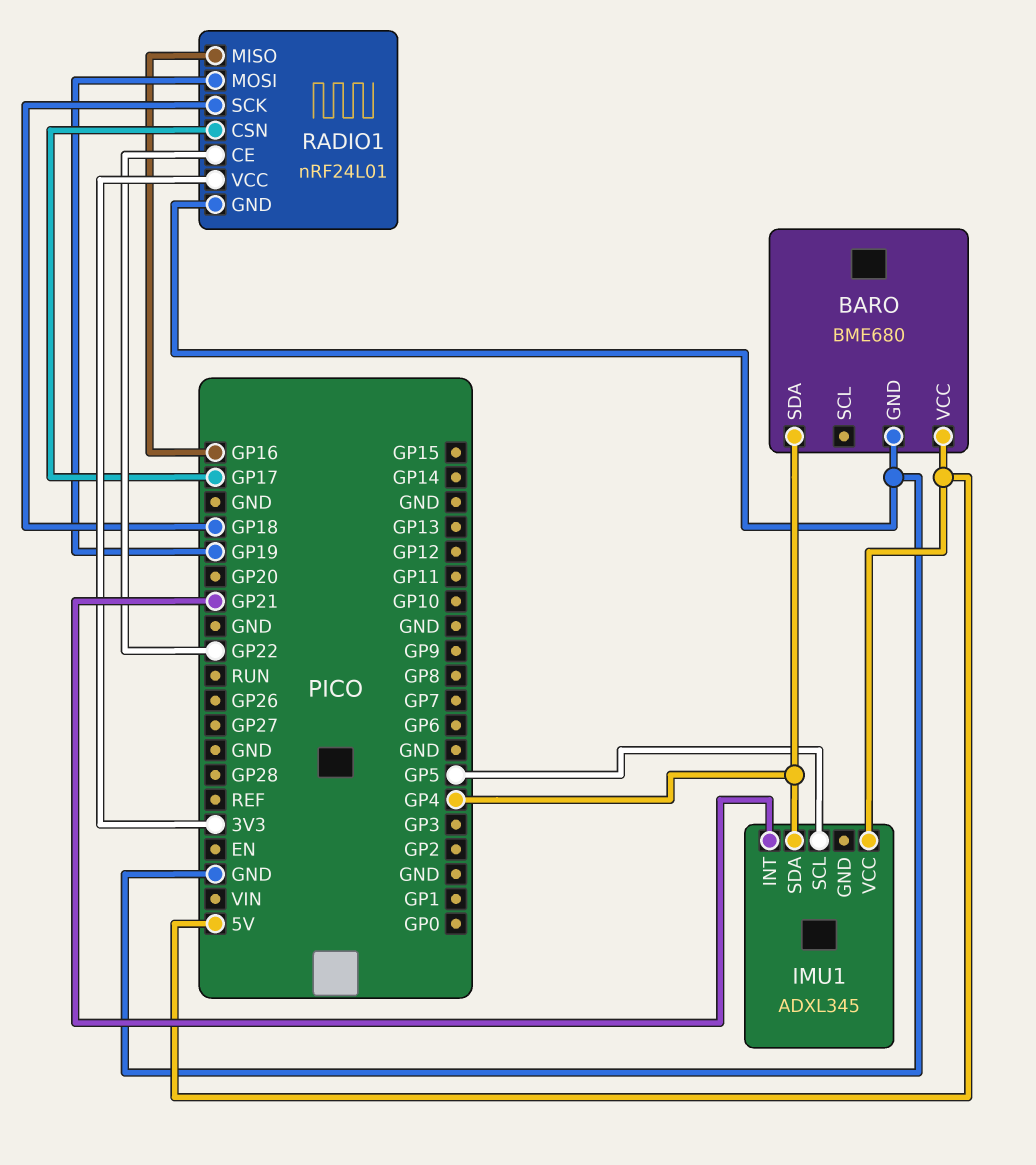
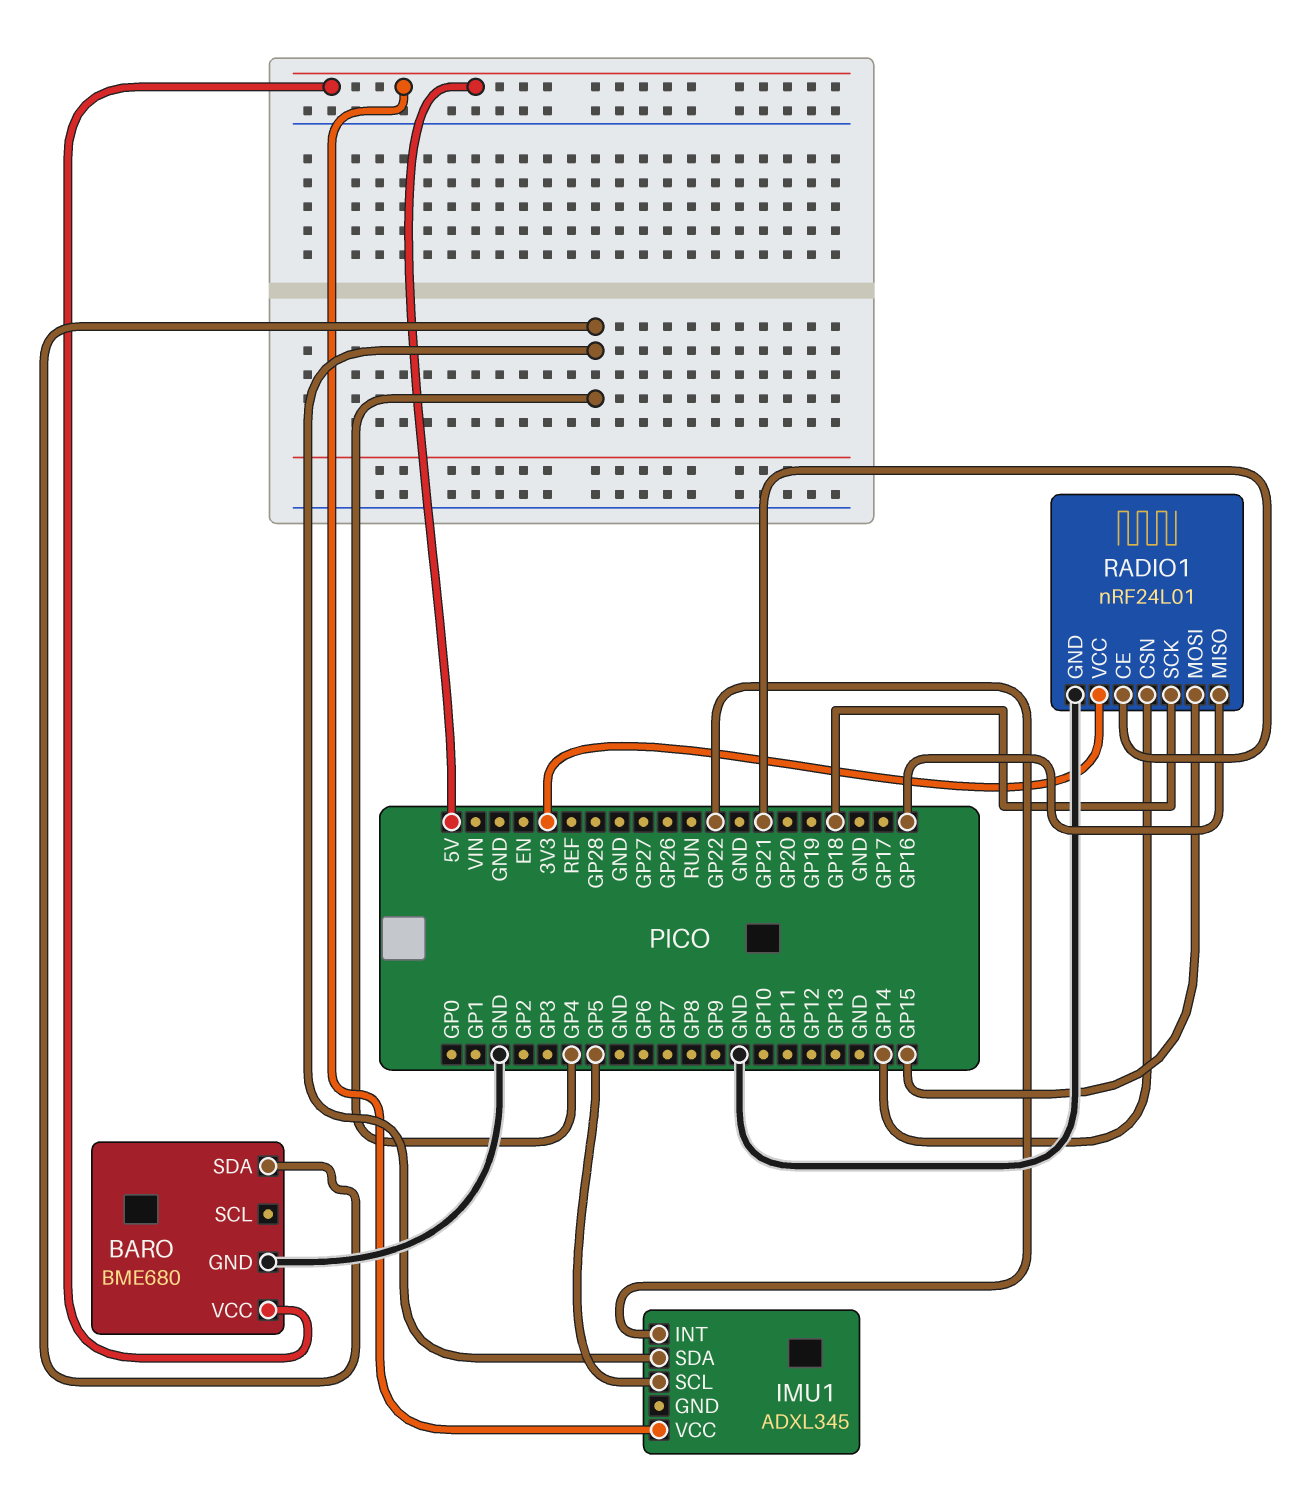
IMU1 pin INT: GP21 -> GP22
RADIO1 pin CE: GP22 -> GP21
RADIO1 pin CSN: GP17 -> GP14
RADIO1 pin MOSI: GP19 -> GP15

